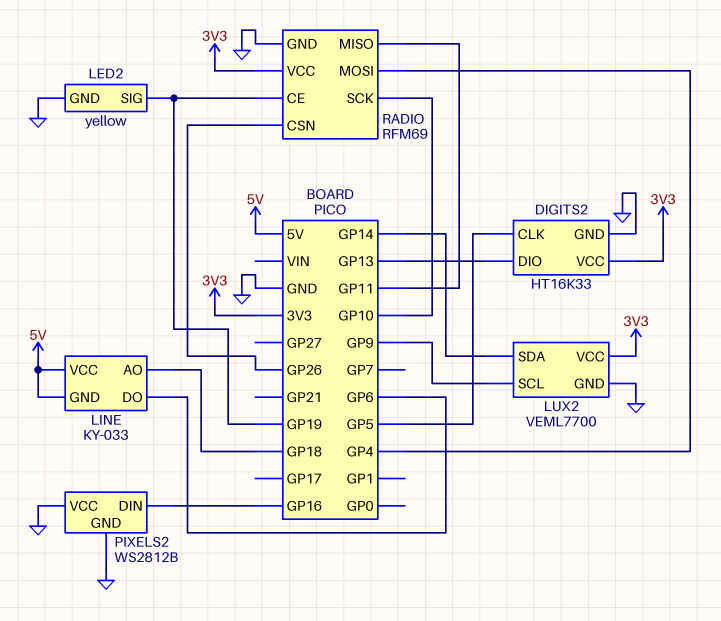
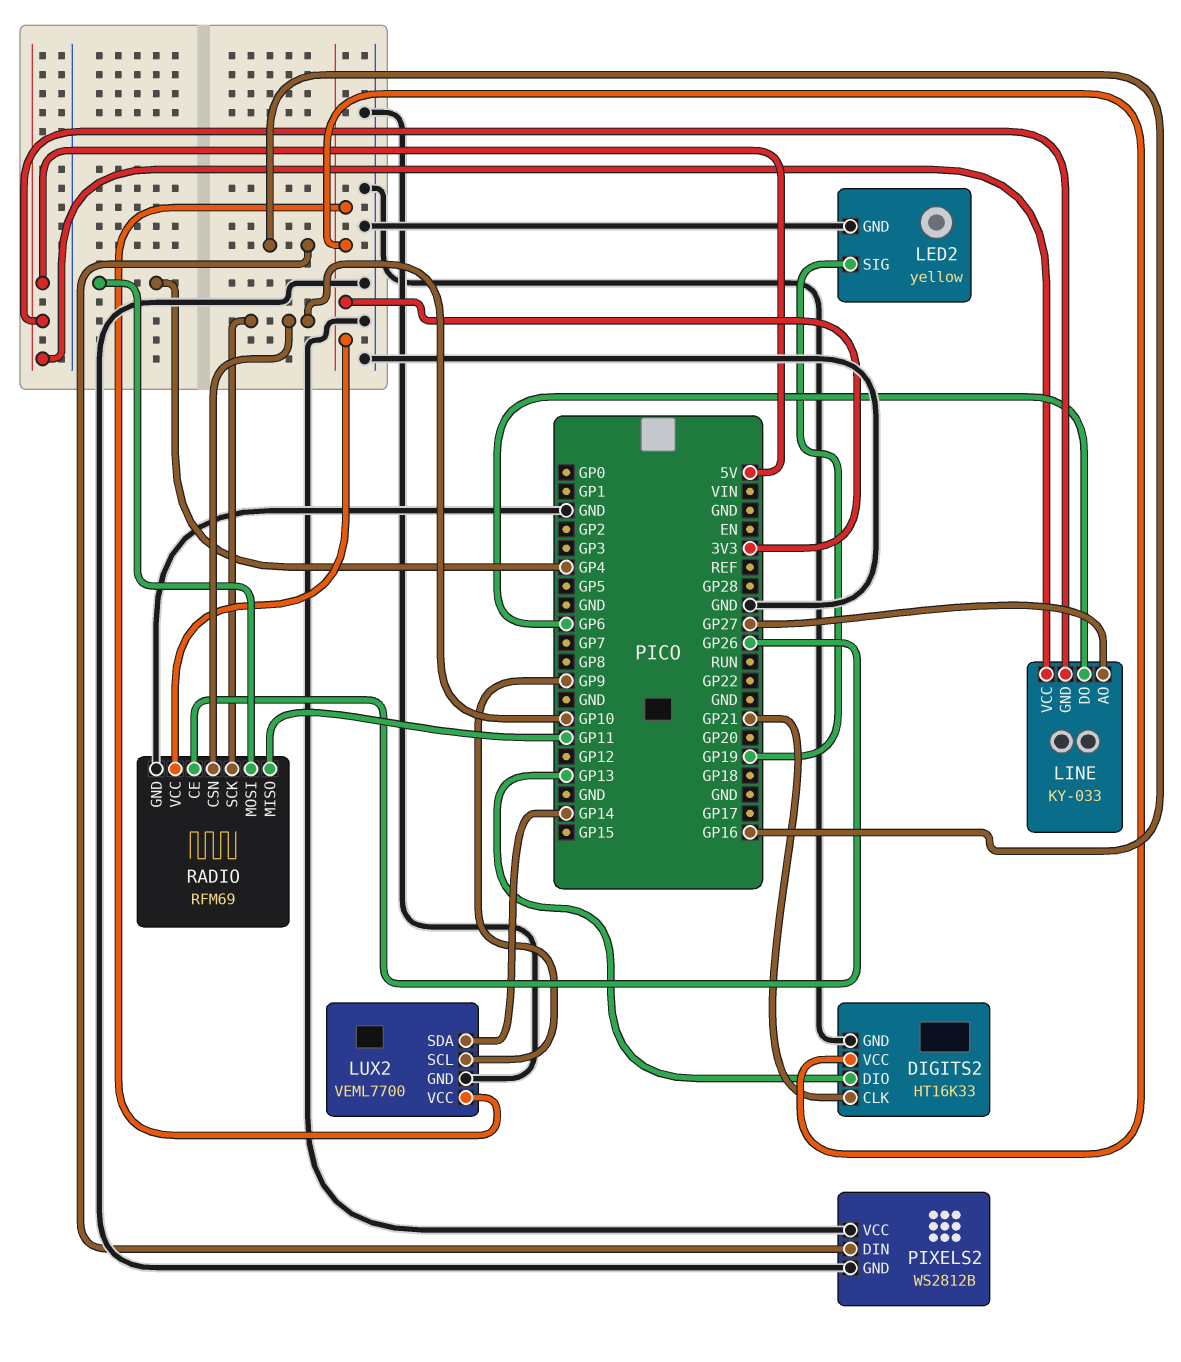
DIGITS2 pin CLK: GP5 -> GP21
LINE pin AO: GP18 -> GP27
RADIO pin CE: GP19 -> GP26
RADIO pin CSN: GP26 -> GP10

